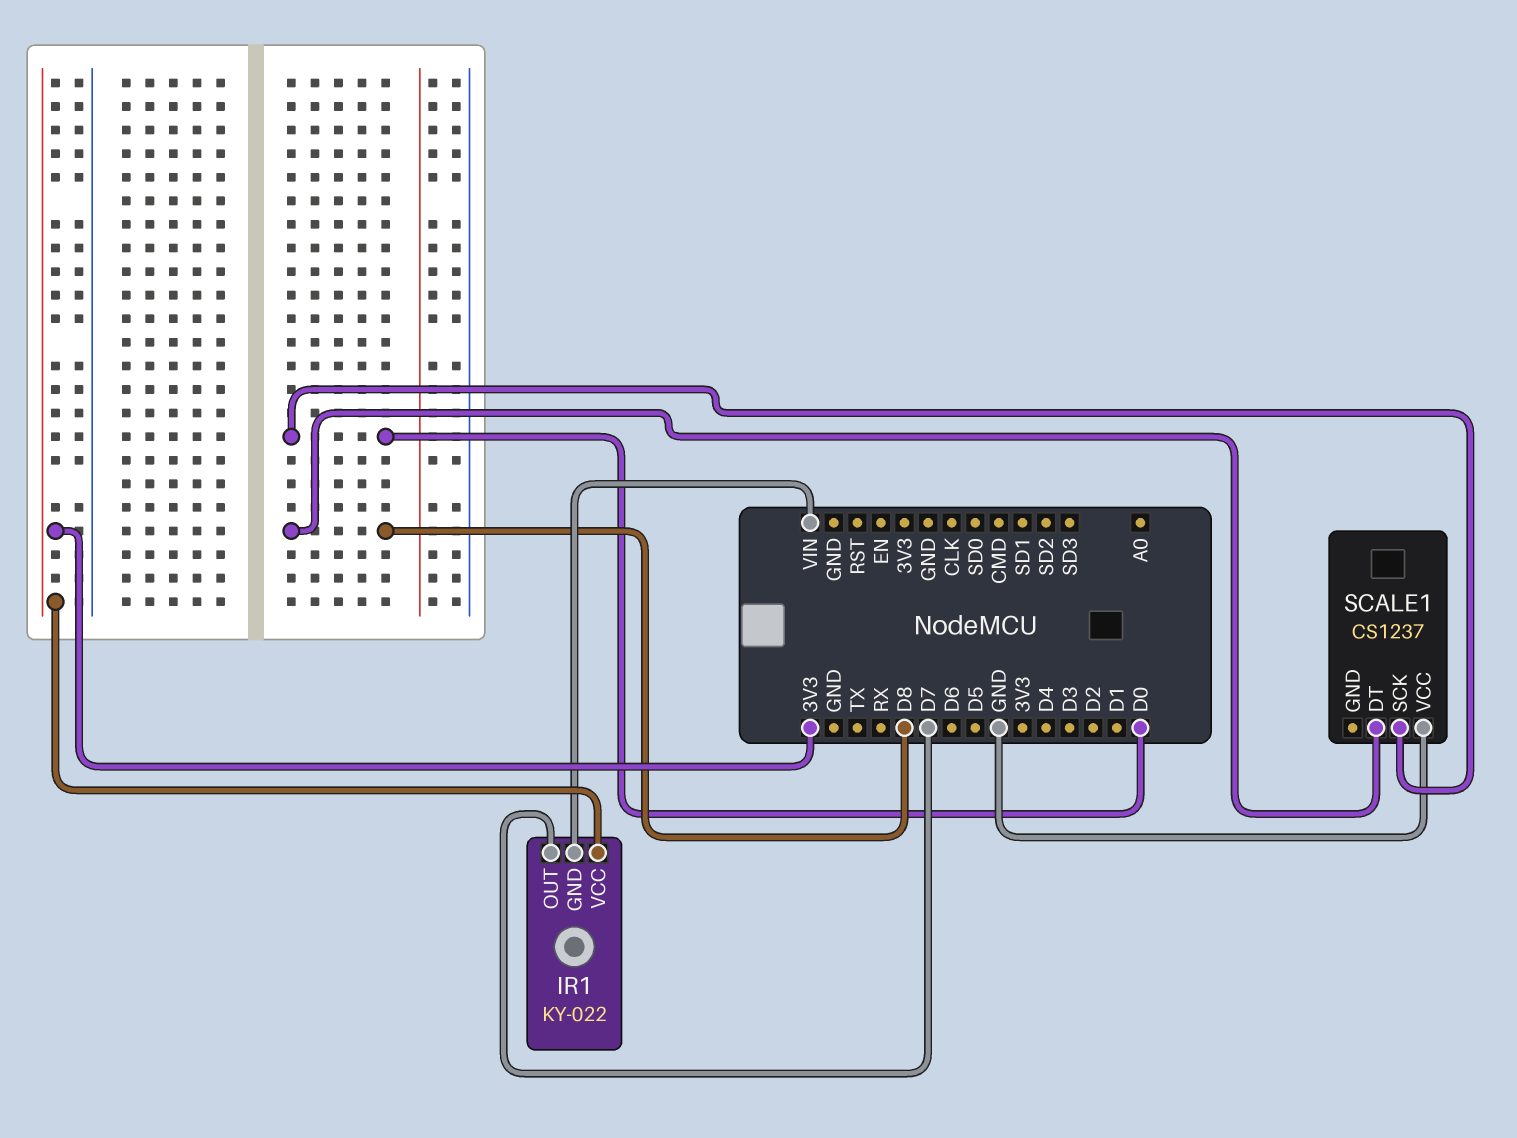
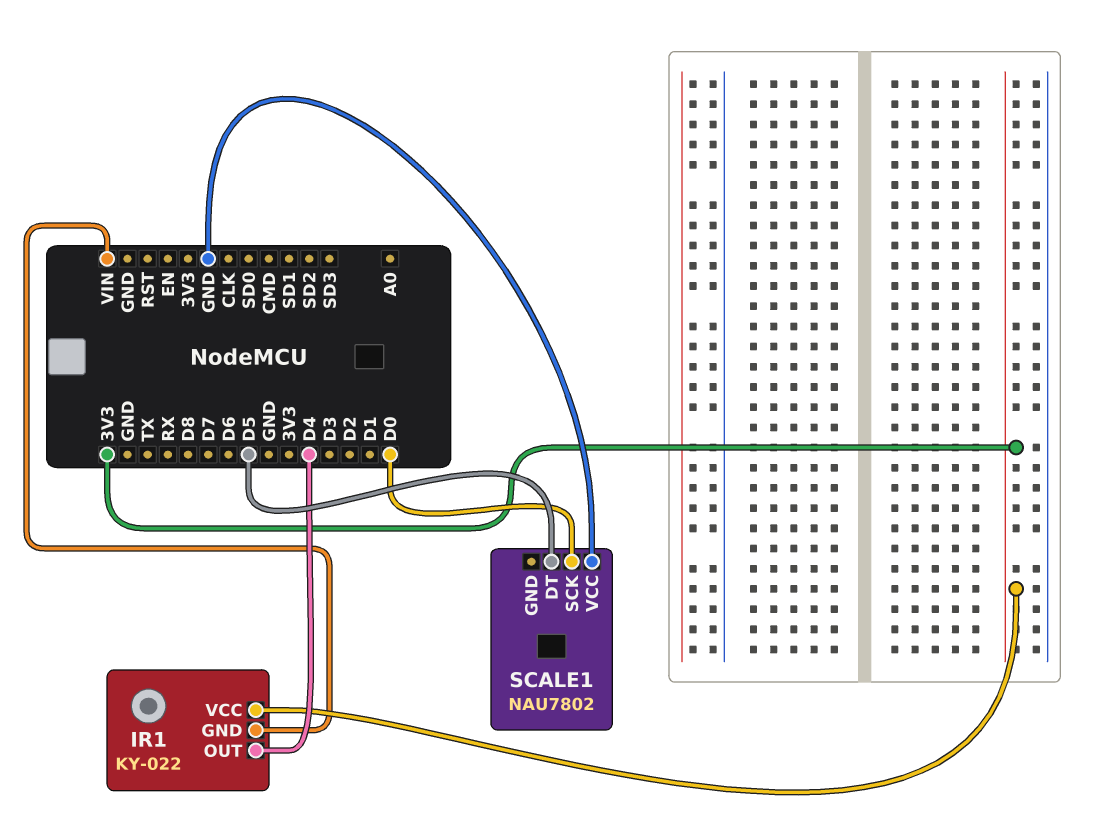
IR1 pin OUT: D7 -> D4
SCALE1: CS1237 -> NAU7802
SCALE1 pin DT: D8 -> D5

